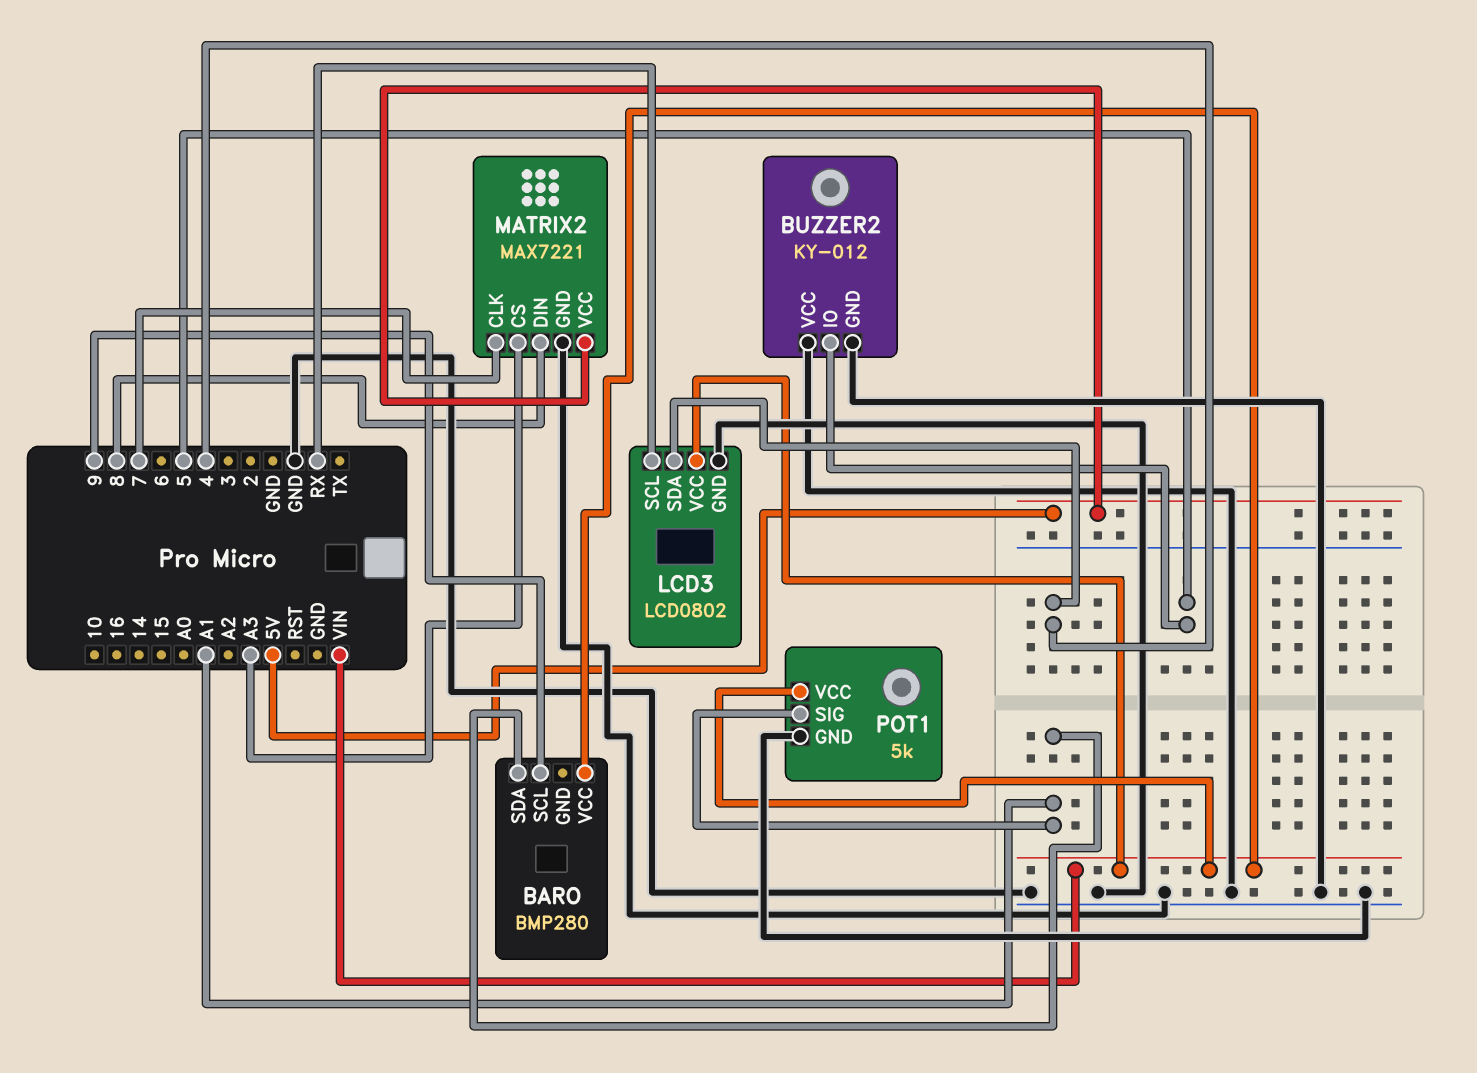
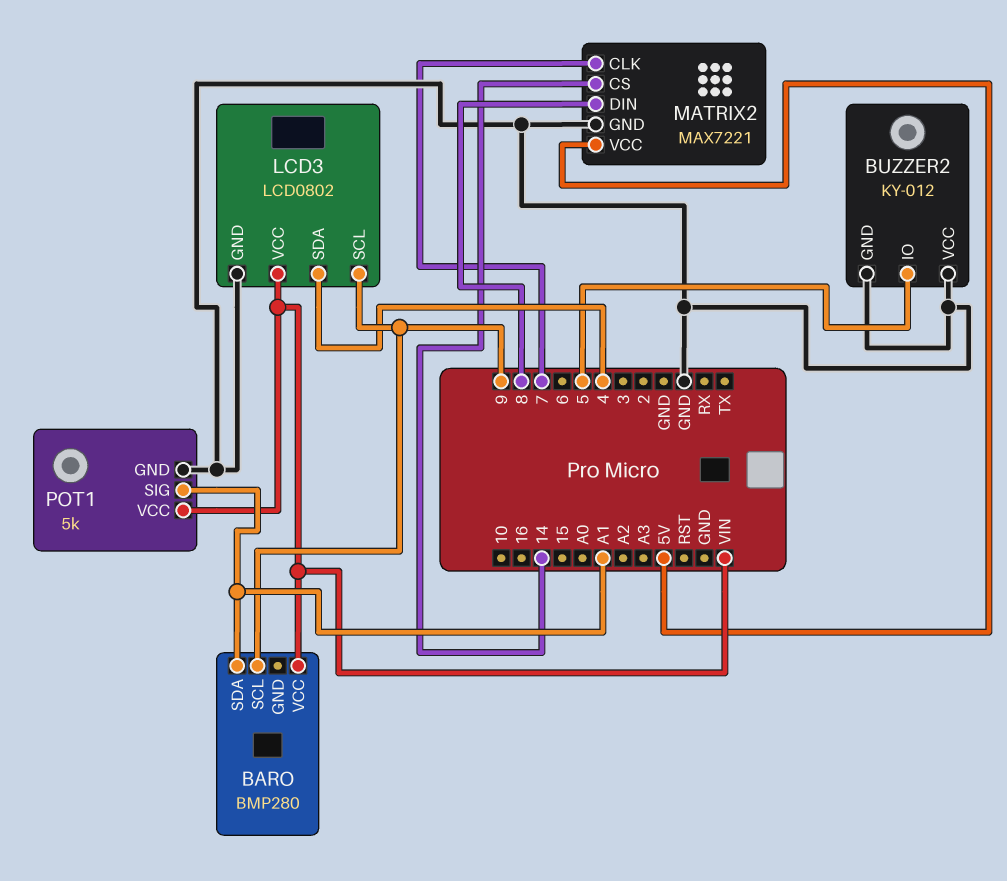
LCD3 pin SCL: RX -> 9
MATRIX2 pin CS: A3 -> 14

